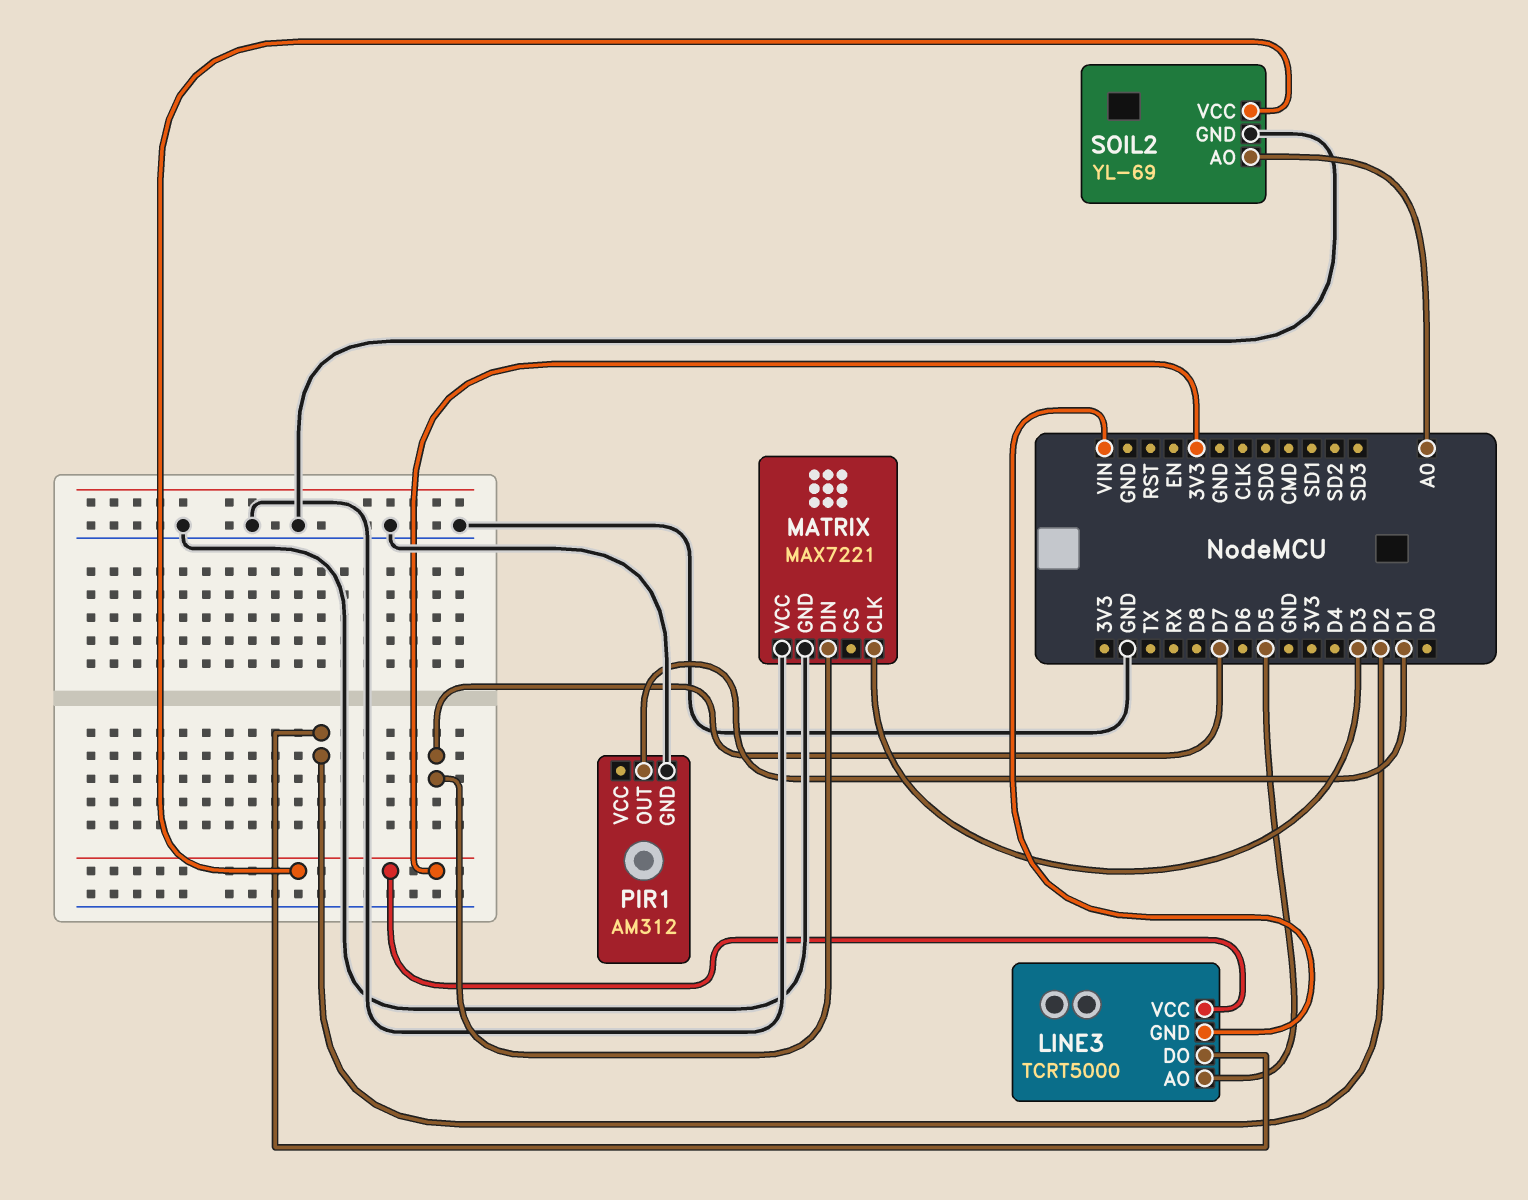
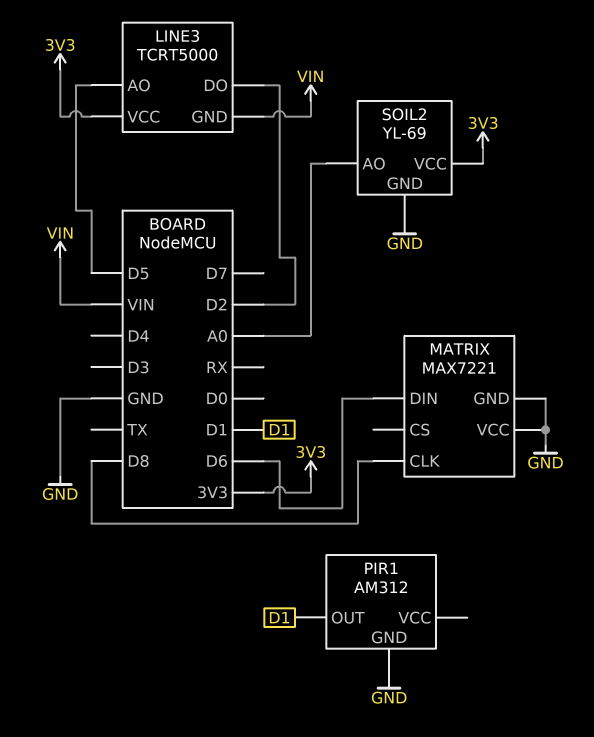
MATRIX pin CLK: D3 -> D8
MATRIX pin DIN: D7 -> D6

